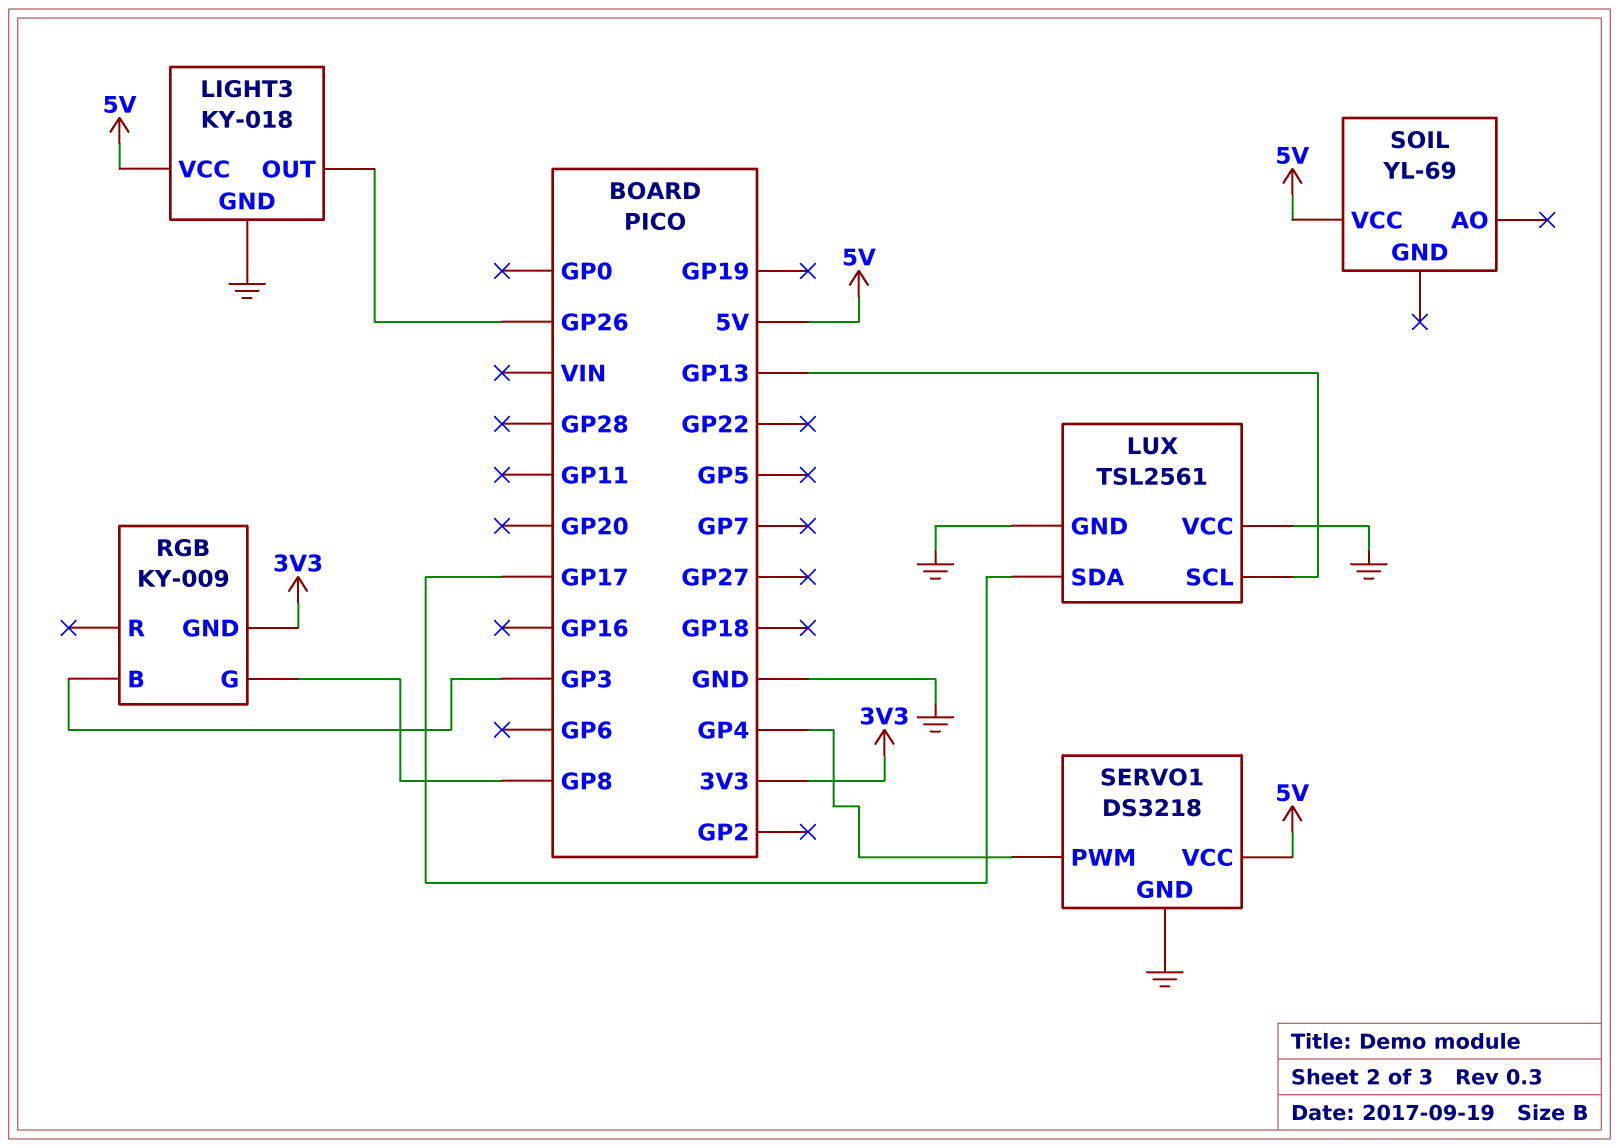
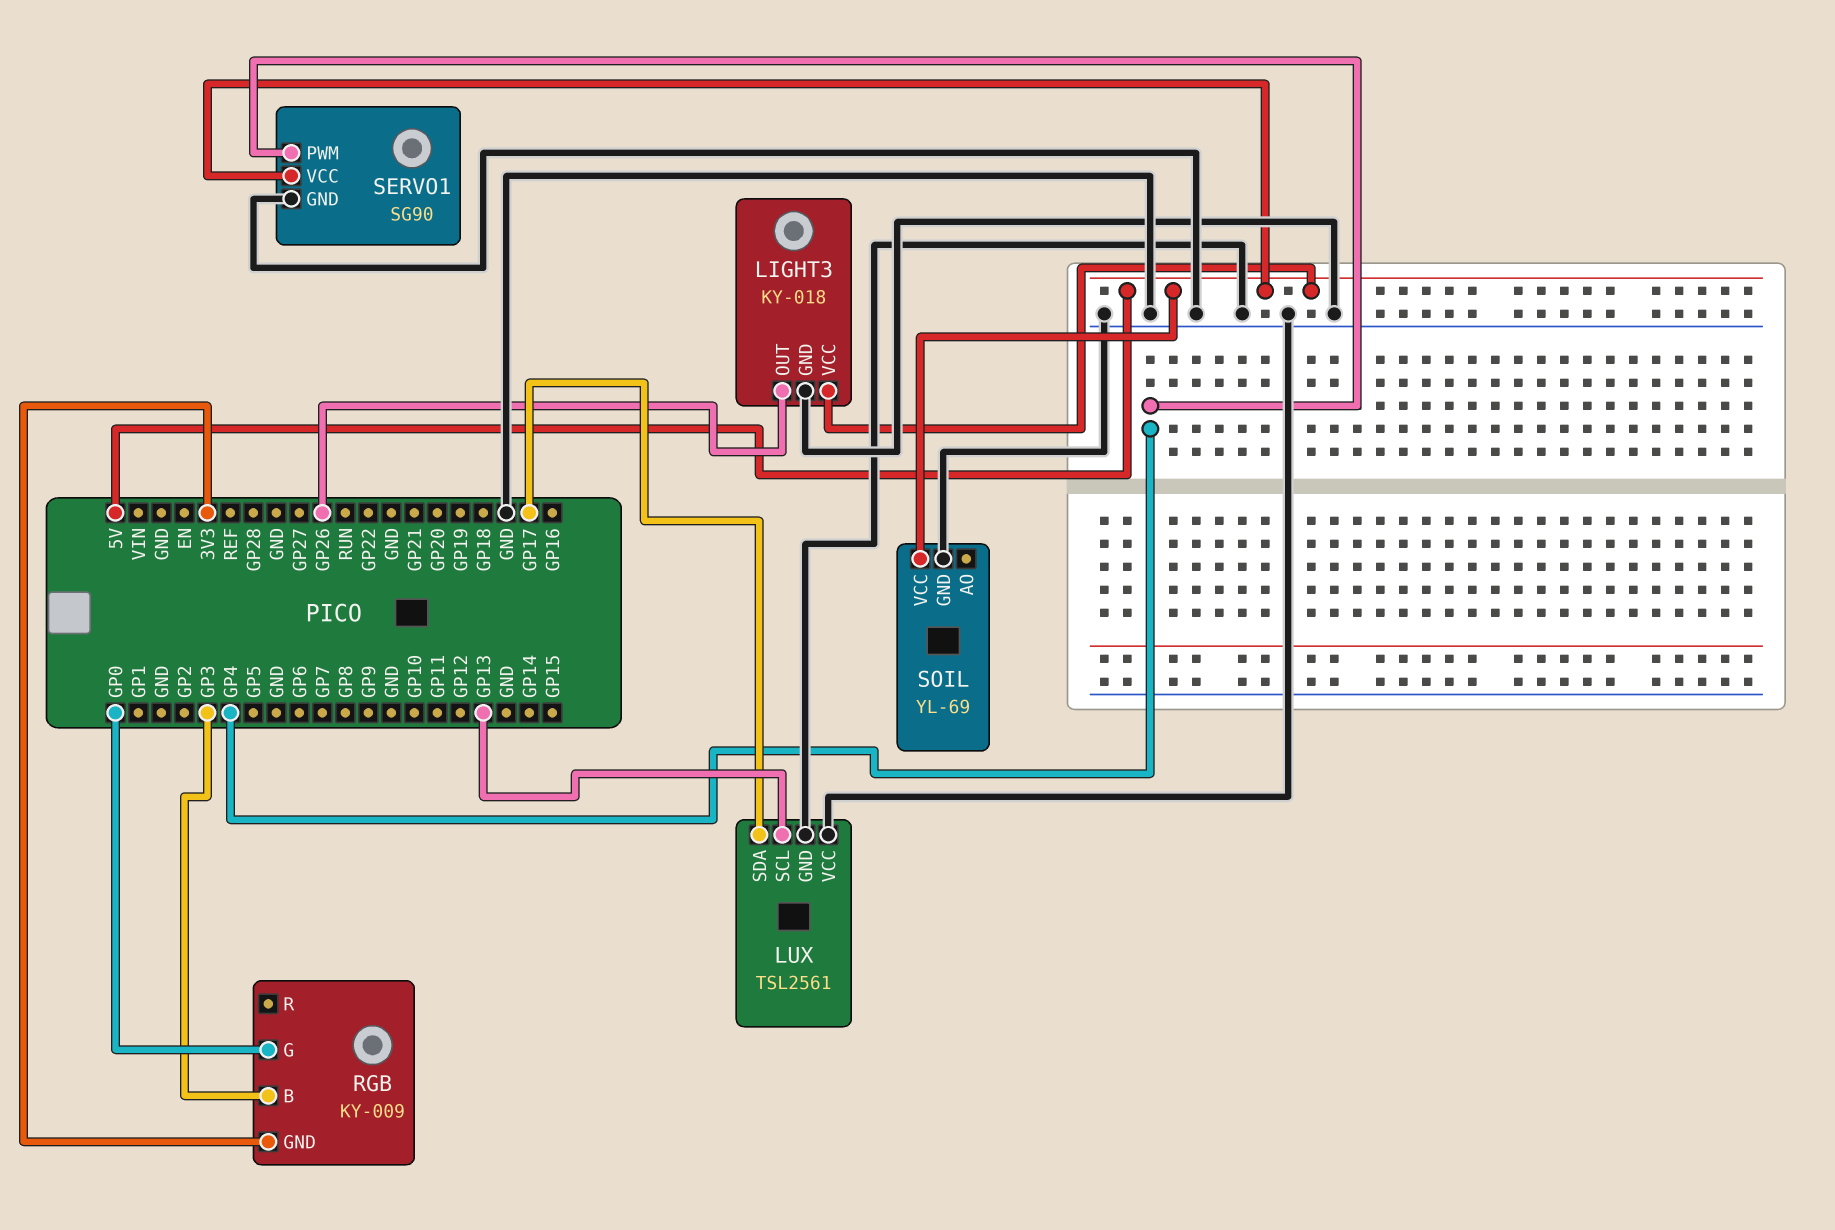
RGB pin G: GP8 -> GP0
SERVO1: DS3218 -> SG90
SOIL pin GND: none -> GND

